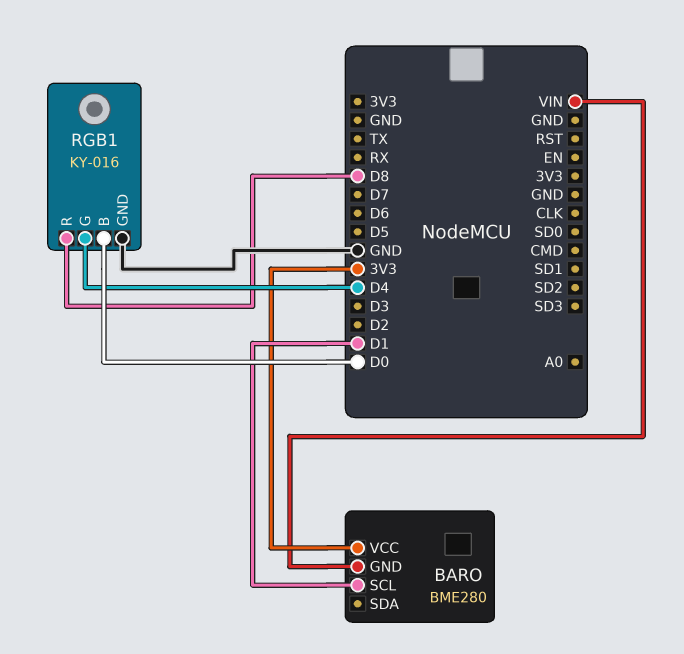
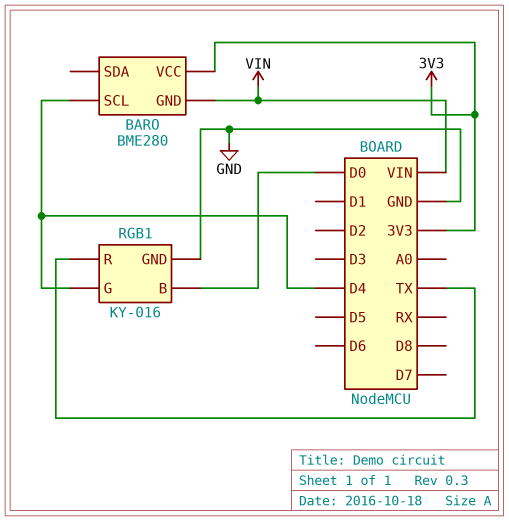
BARO pin SCL: D1 -> D4
RGB1 pin R: D8 -> TX

